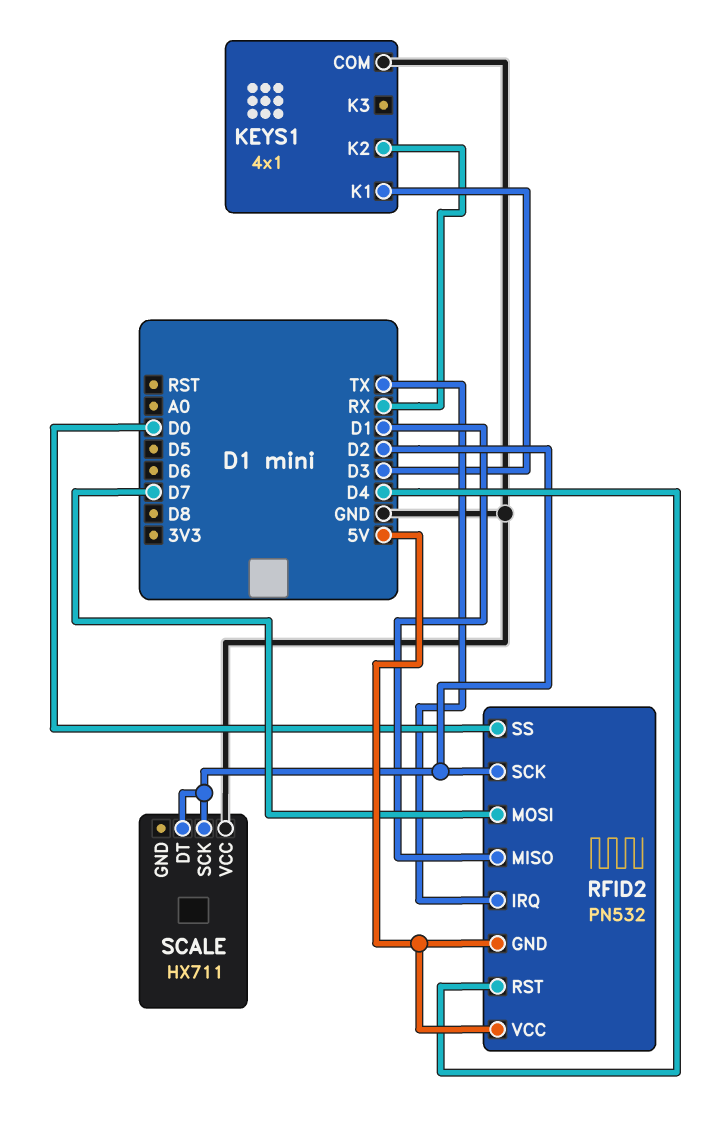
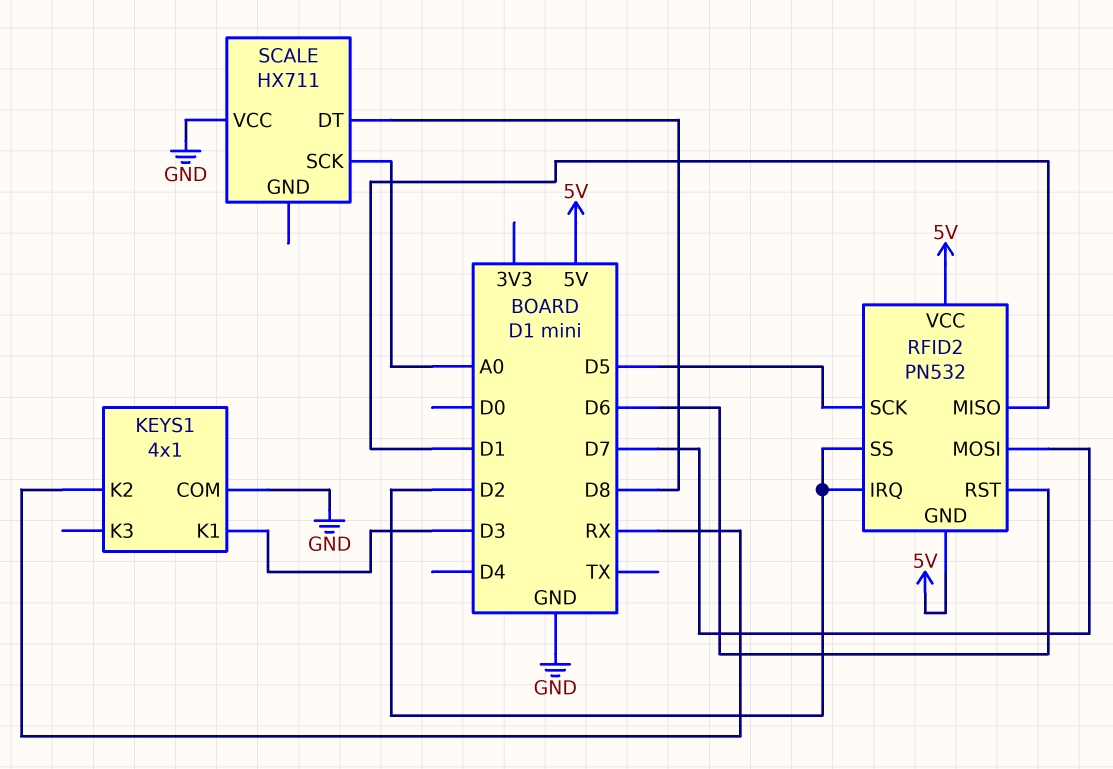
RFID2 pin IRQ: TX -> D2
RFID2 pin RST: D4 -> D6
RFID2 pin SCK: D2 -> D5
RFID2 pin SS: D0 -> D2
SCALE pin DT: D2 -> D8
SCALE pin SCK: D2 -> A0

